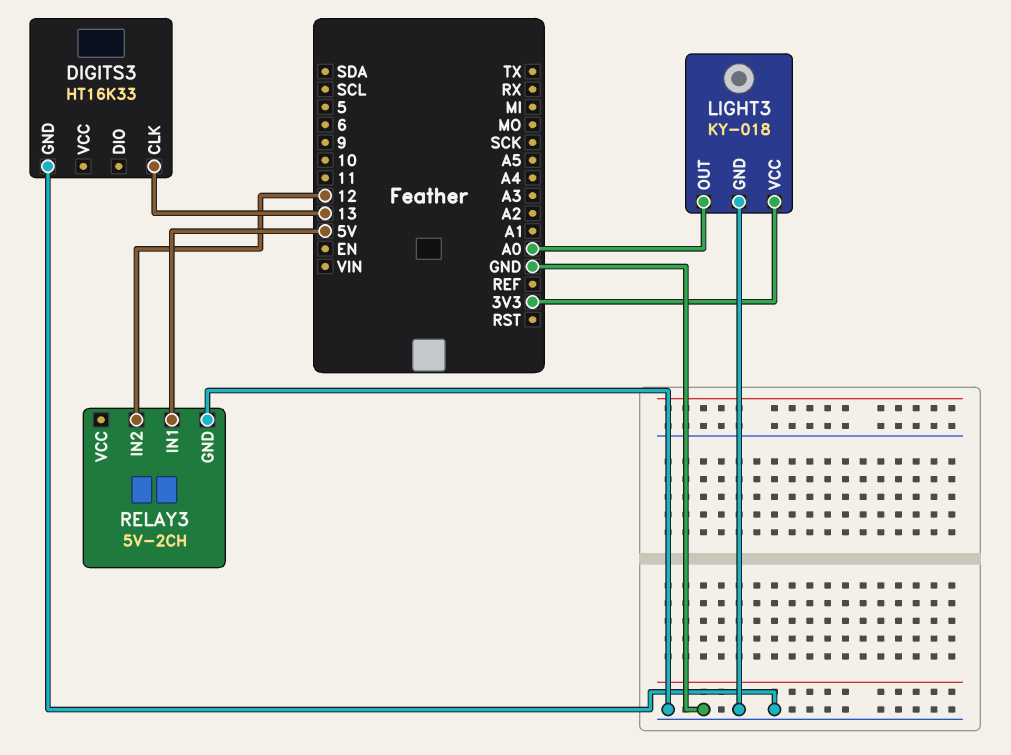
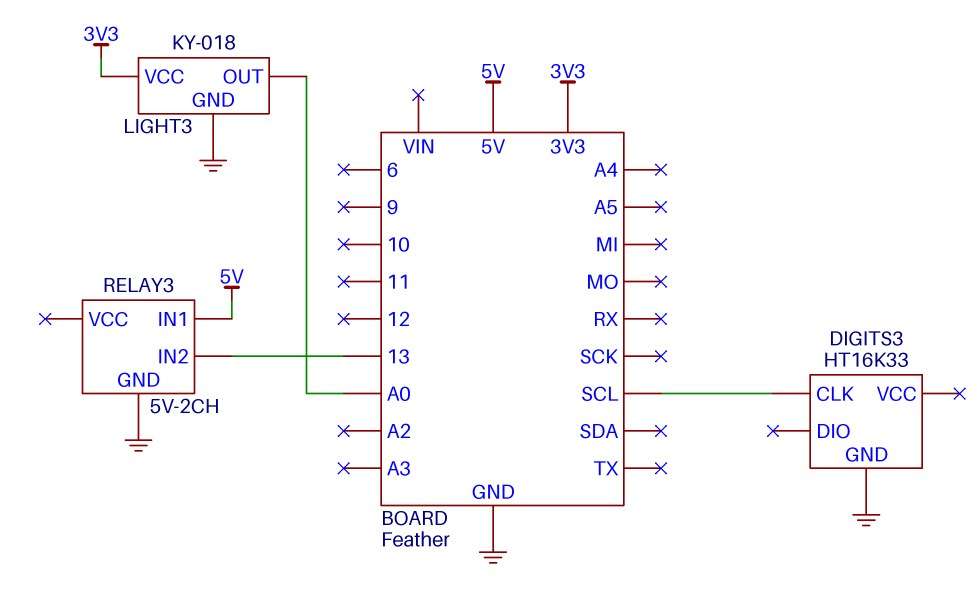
DIGITS3 pin CLK: 13 -> SCL
RELAY3 pin IN2: 12 -> 13

